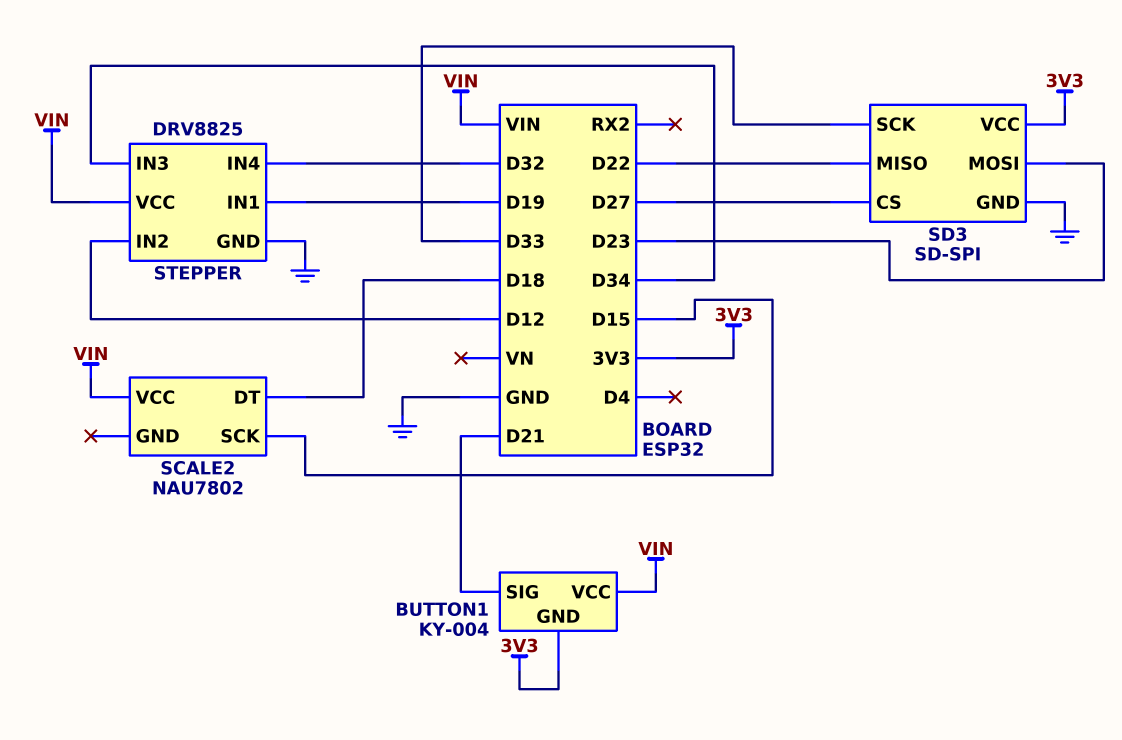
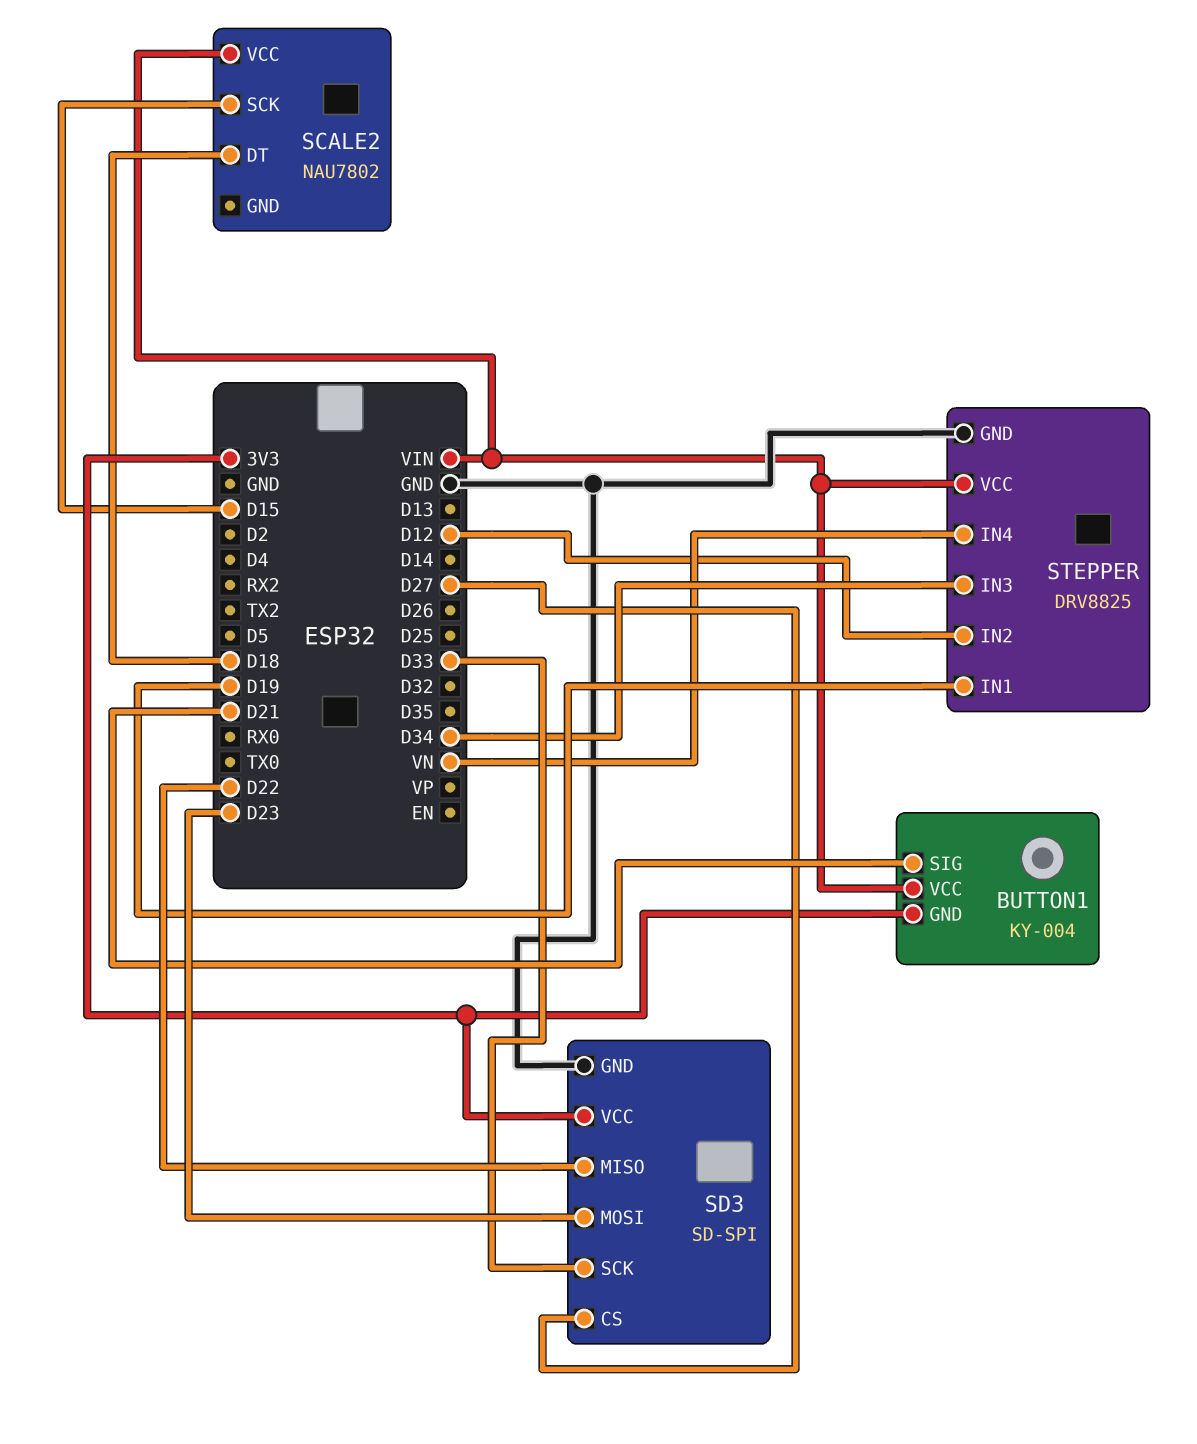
STEPPER pin IN4: D32 -> VN

